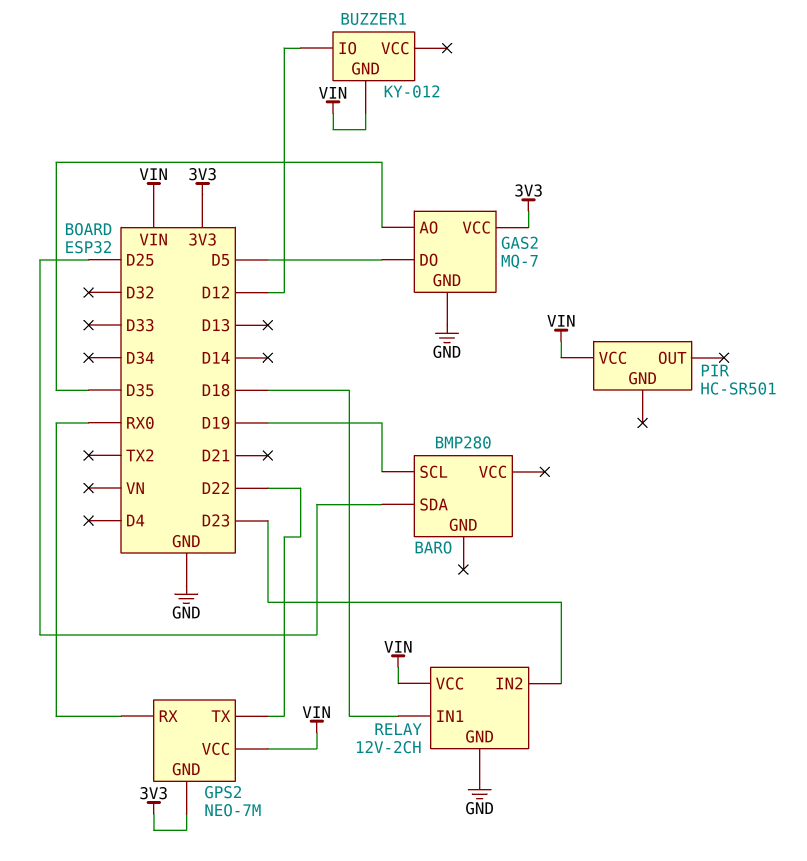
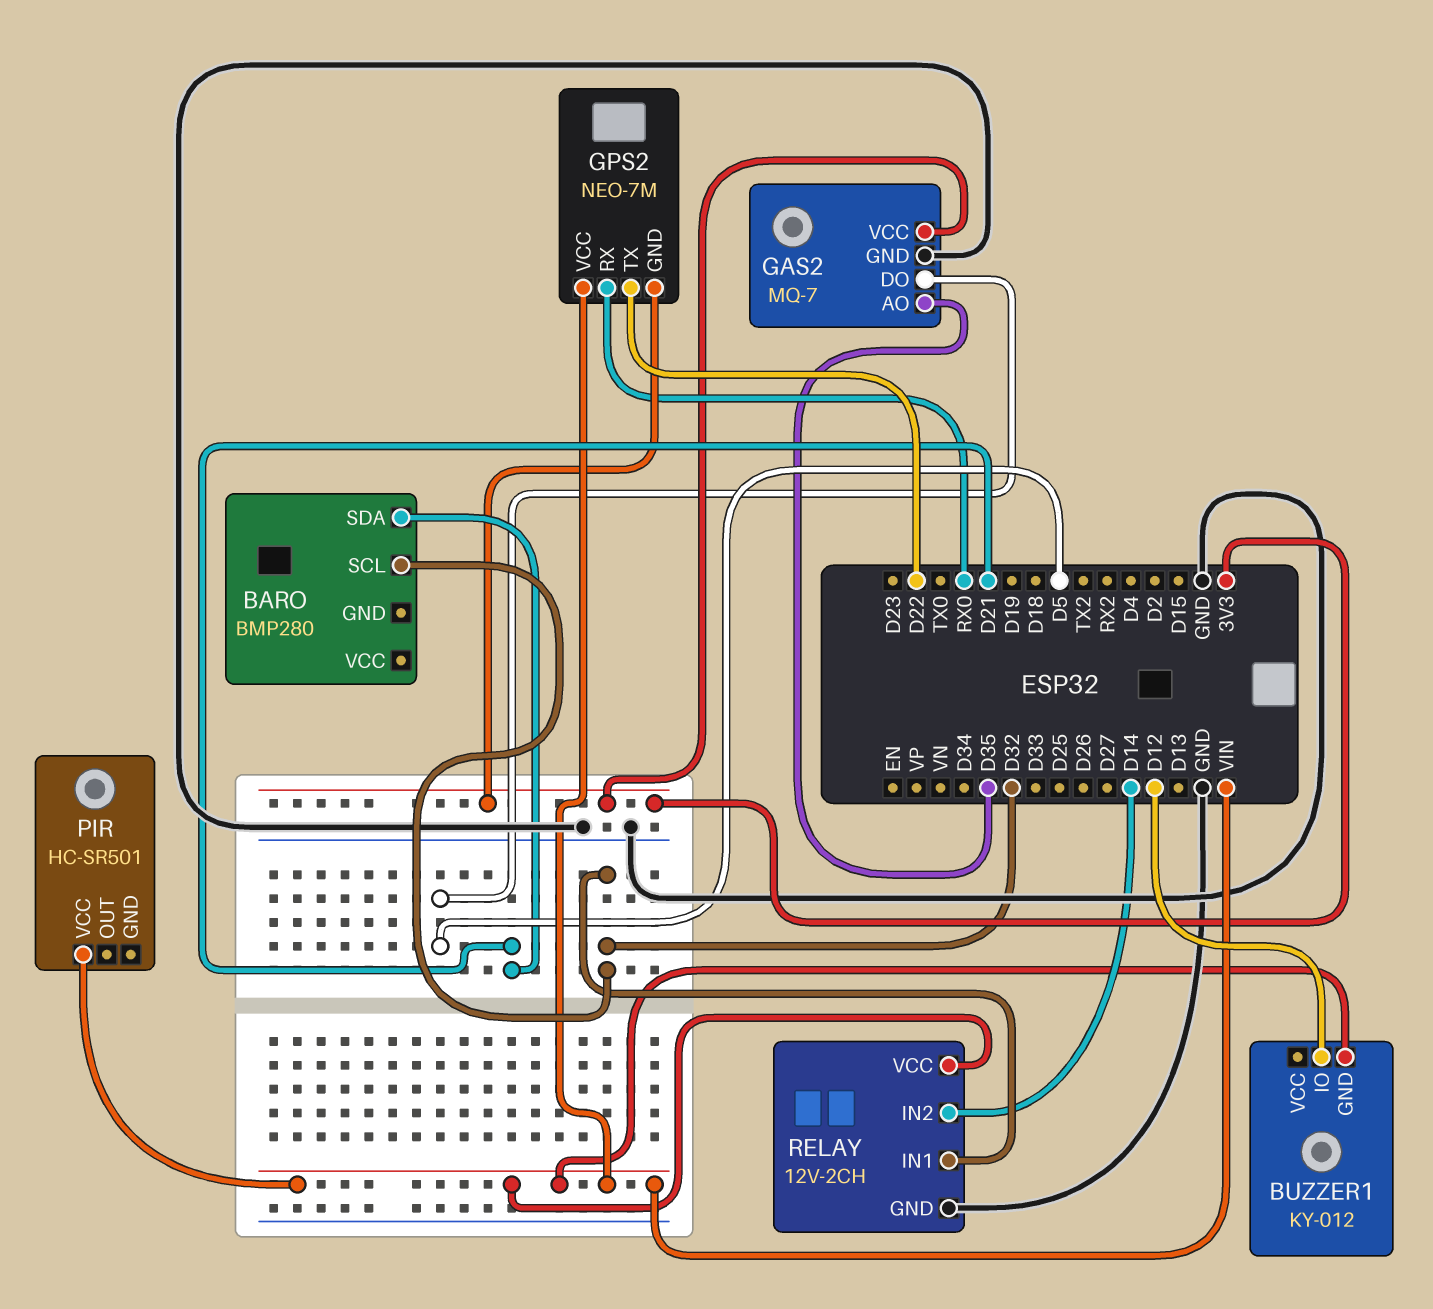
BARO pin SCL: D19 -> D32
BARO pin SDA: D25 -> D21
RELAY pin IN1: D18 -> D32
RELAY pin IN2: D23 -> D14

